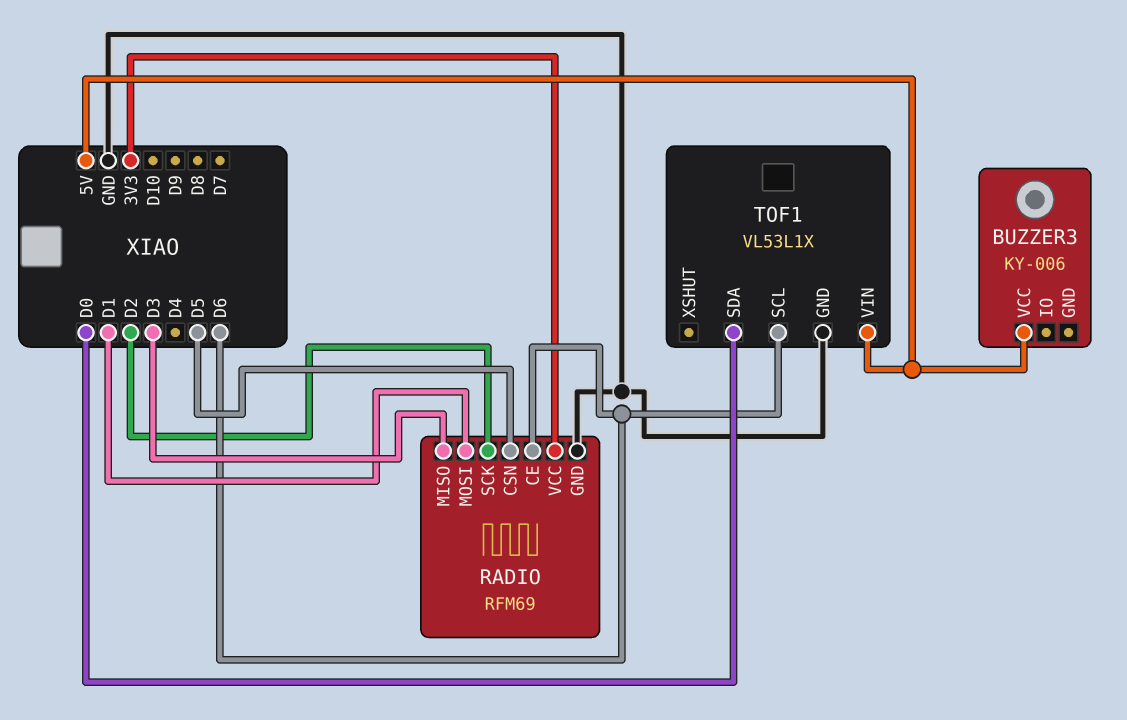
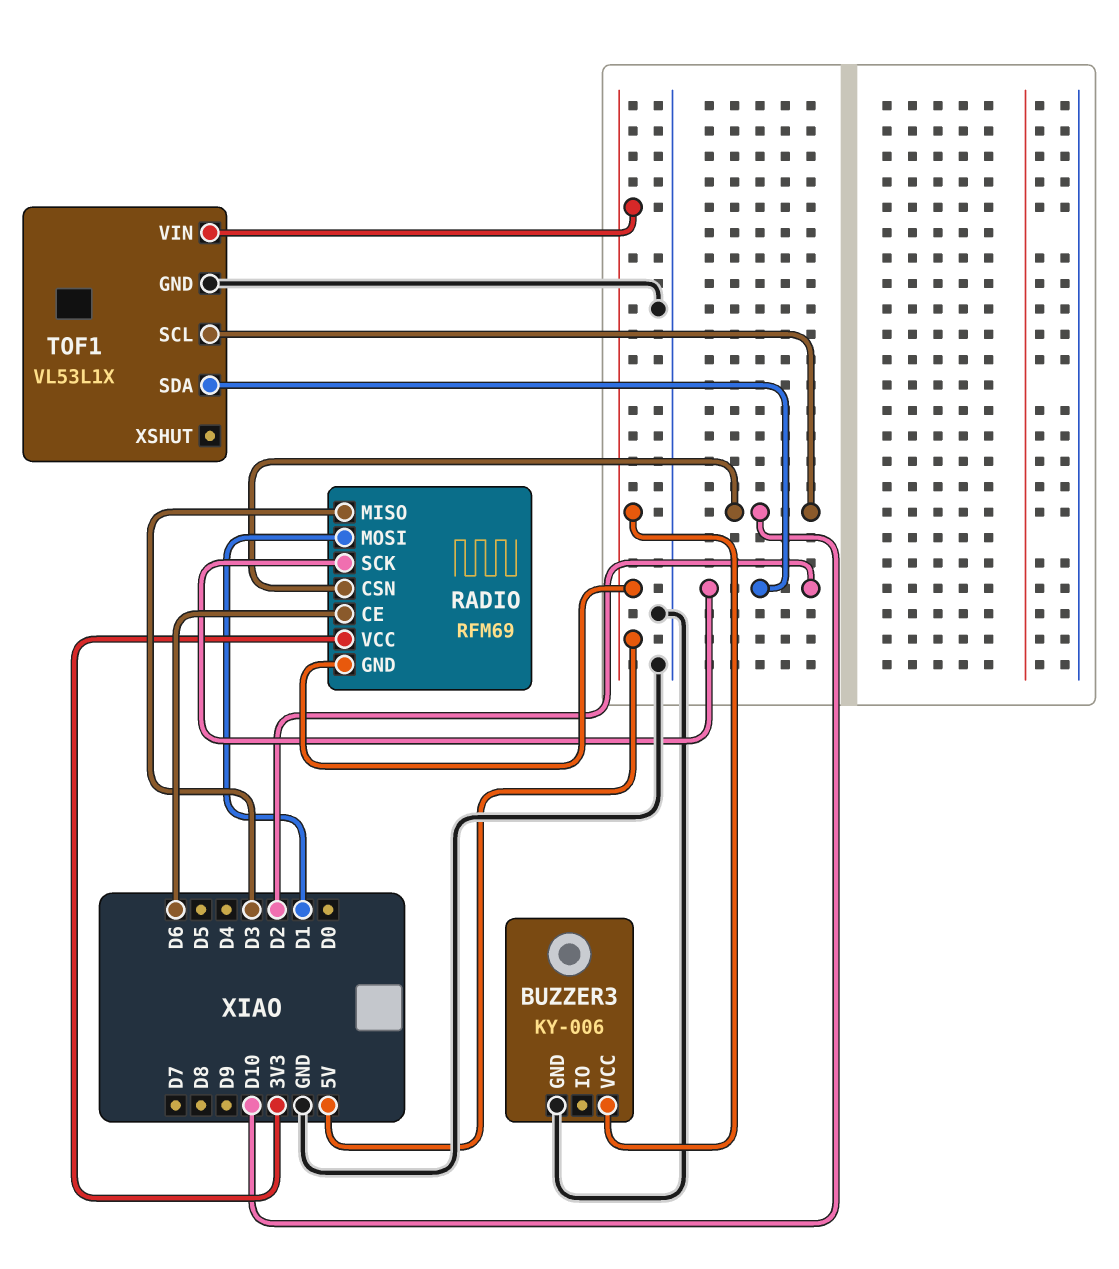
BUZZER3 pin GND: none -> GND
RADIO pin CSN: D5 -> D10
RADIO pin GND: GND -> 5V
TOF1 pin SCL: D6 -> D10
TOF1 pin SDA: D0 -> D2

